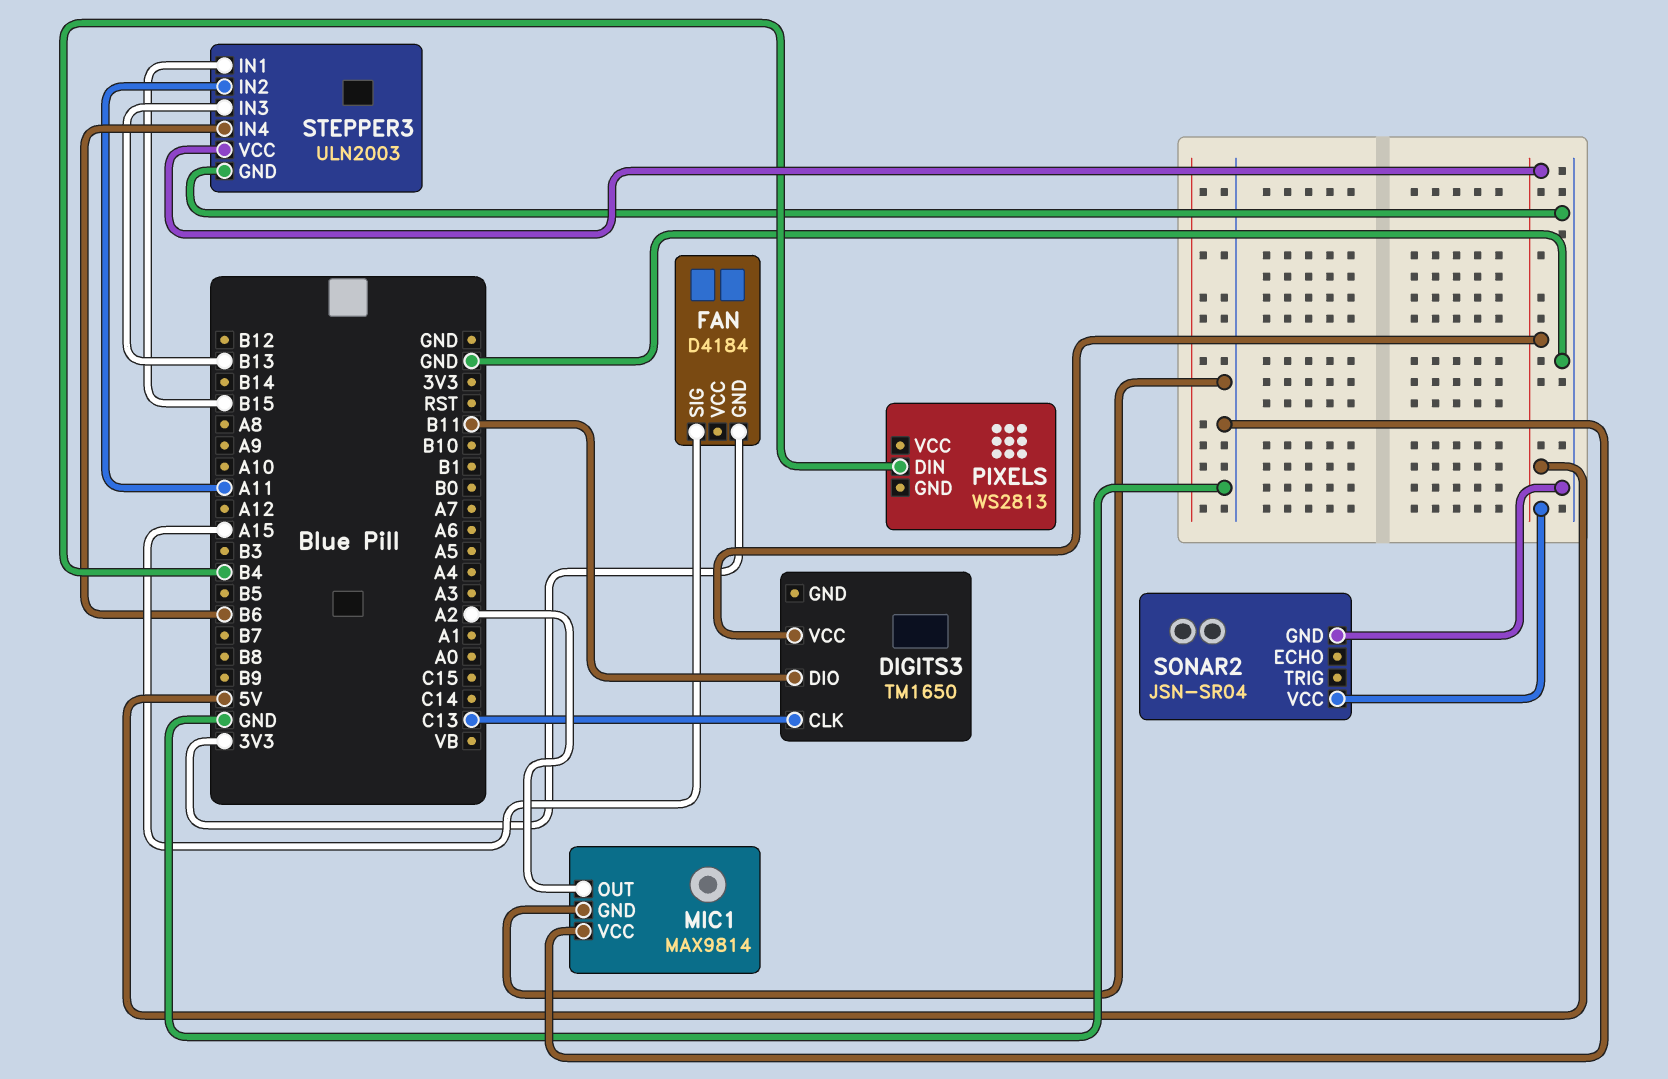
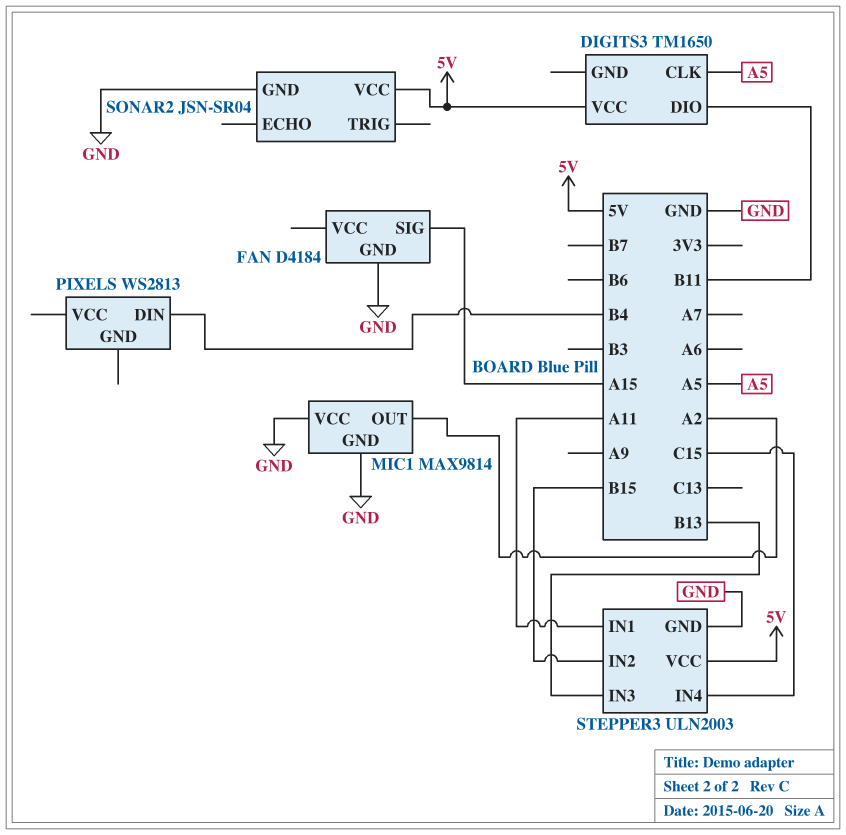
DIGITS3 pin CLK: C13 -> A5
FAN pin GND: 3V3 -> GND
STEPPER3 pin IN1: B15 -> A11
STEPPER3 pin IN2: A11 -> B15
STEPPER3 pin IN4: B6 -> C15

